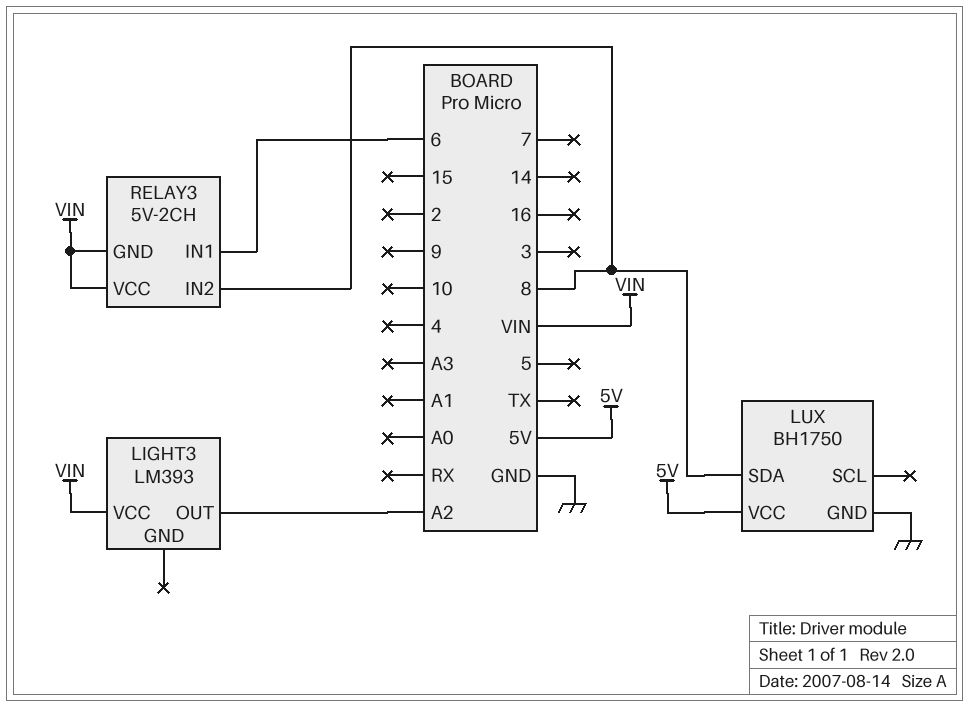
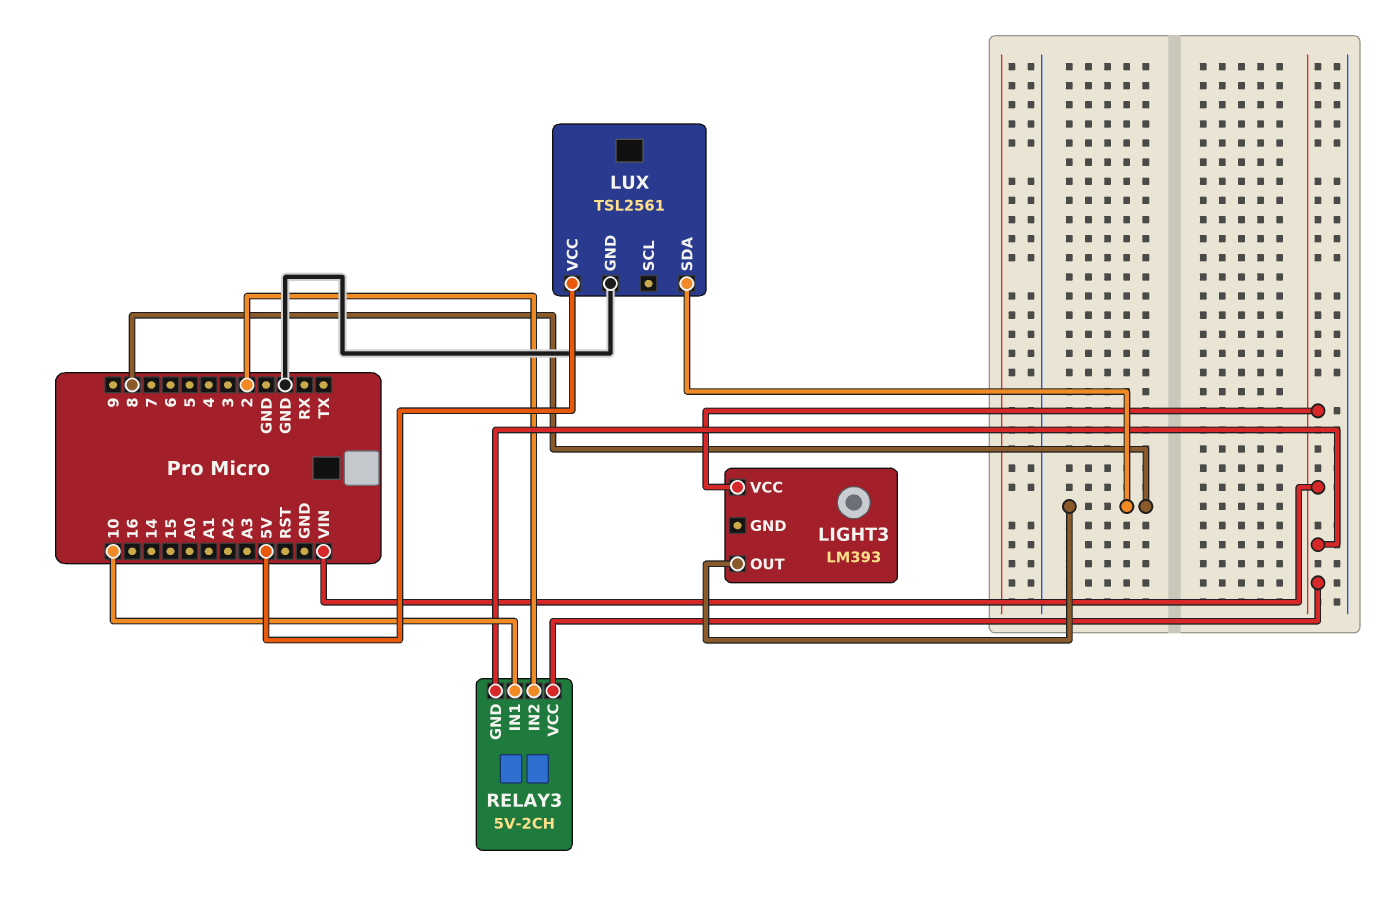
LIGHT3 pin OUT: A2 -> 8
LUX: BH1750 -> TSL2561
RELAY3 pin IN1: 6 -> 10
RELAY3 pin IN2: 8 -> 2

